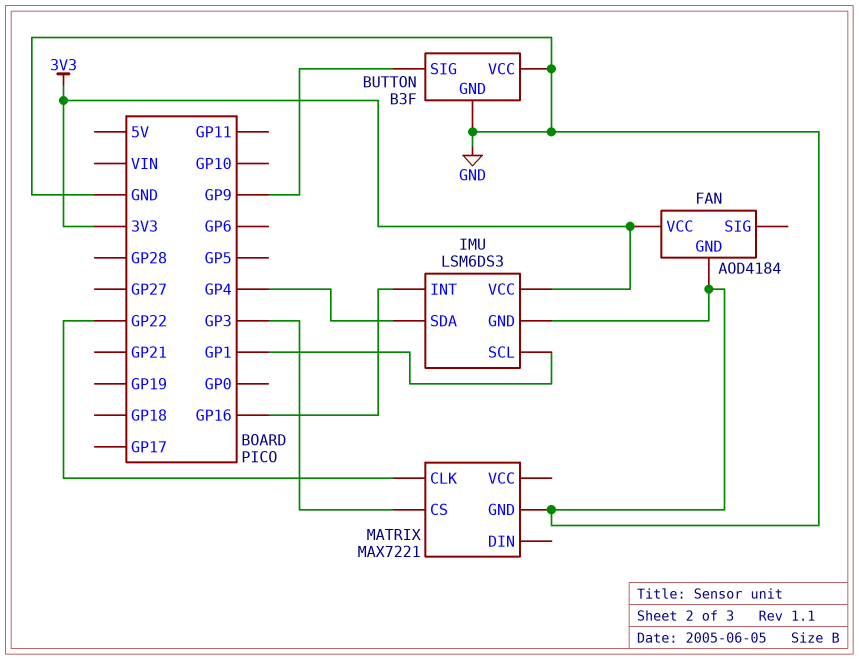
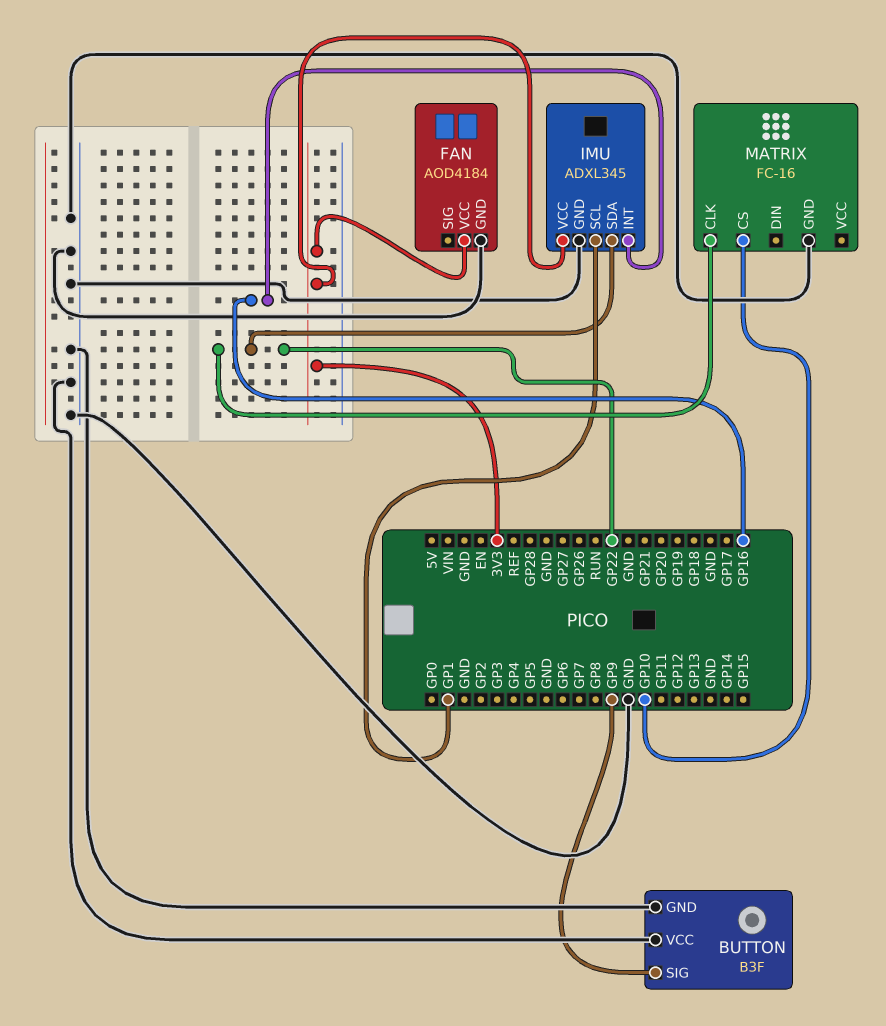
IMU: LSM6DS3 -> ADXL345
IMU pin SDA: GP4 -> GP22
MATRIX: MAX7221 -> FC-16
MATRIX pin CS: GP3 -> GP10

